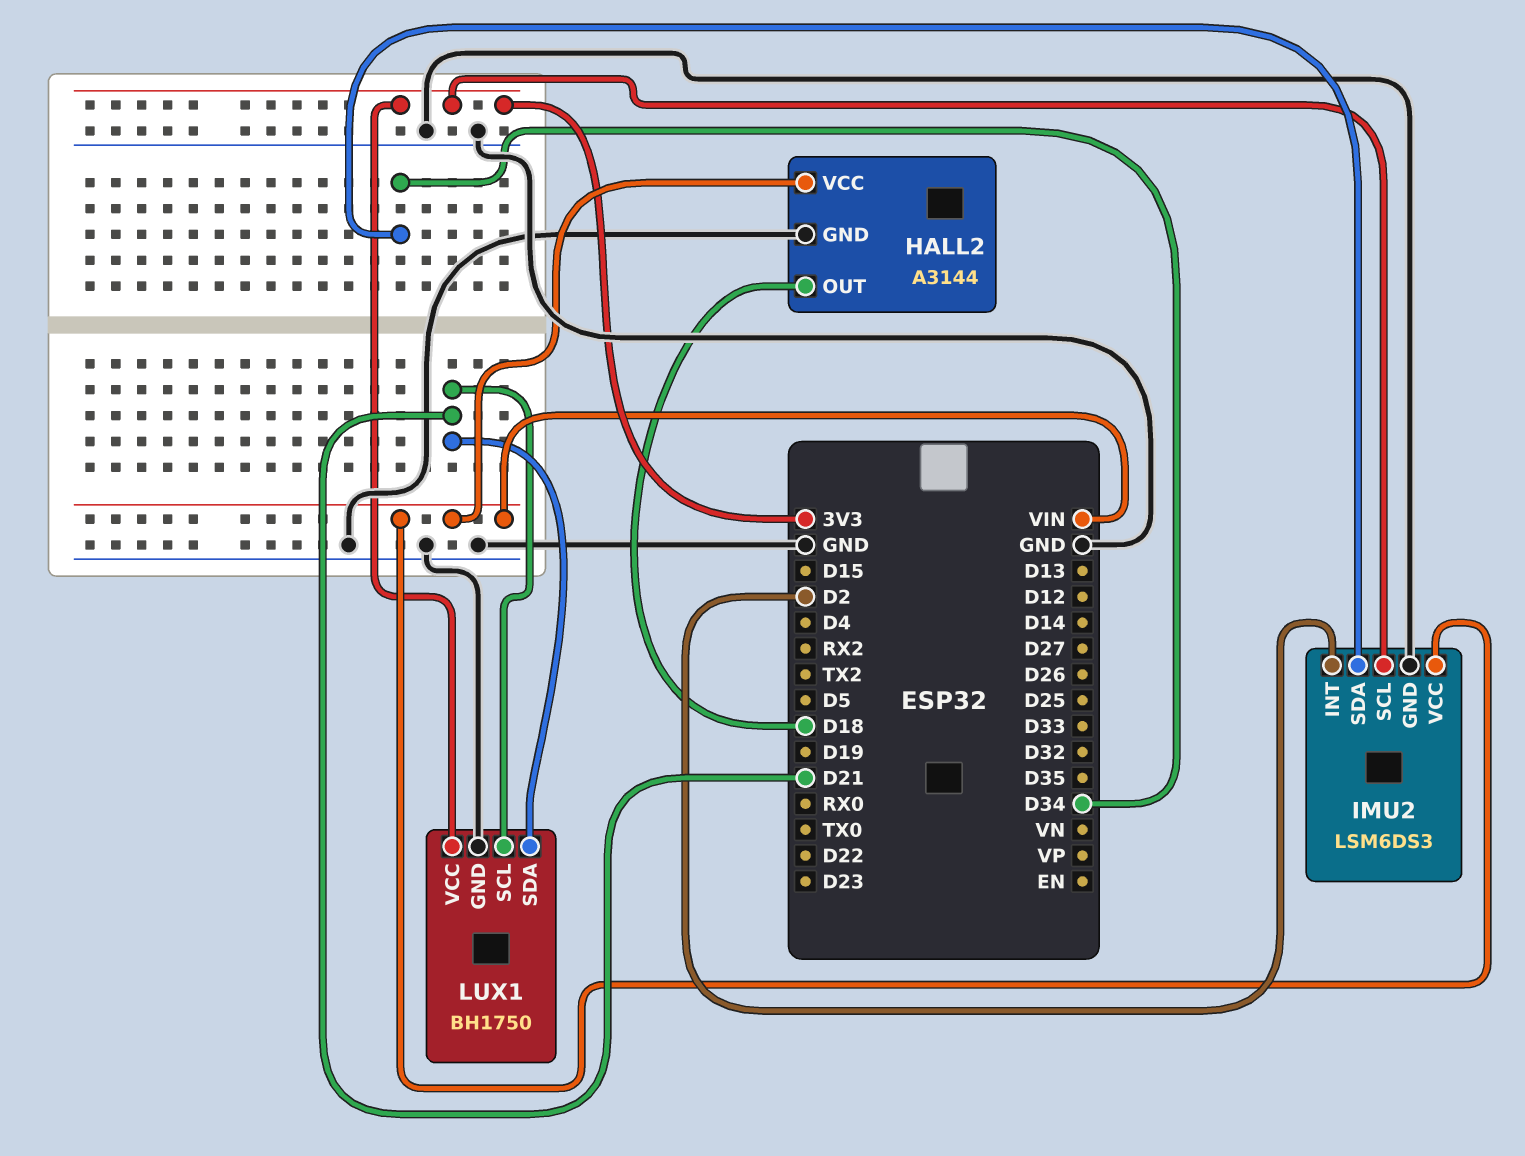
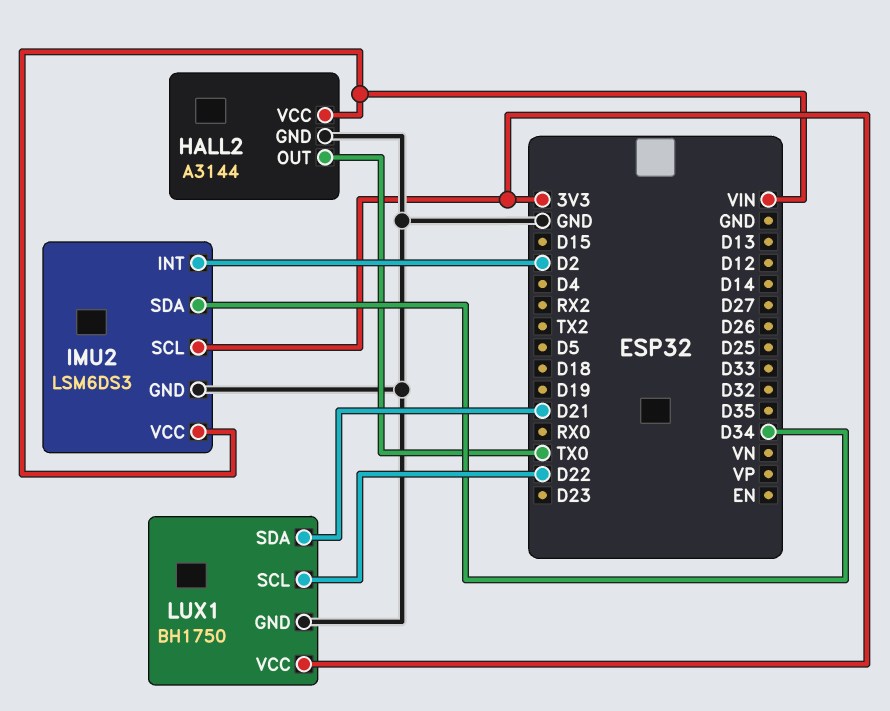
HALL2 pin OUT: D18 -> TX0
LUX1 pin SCL: D21 -> D22

